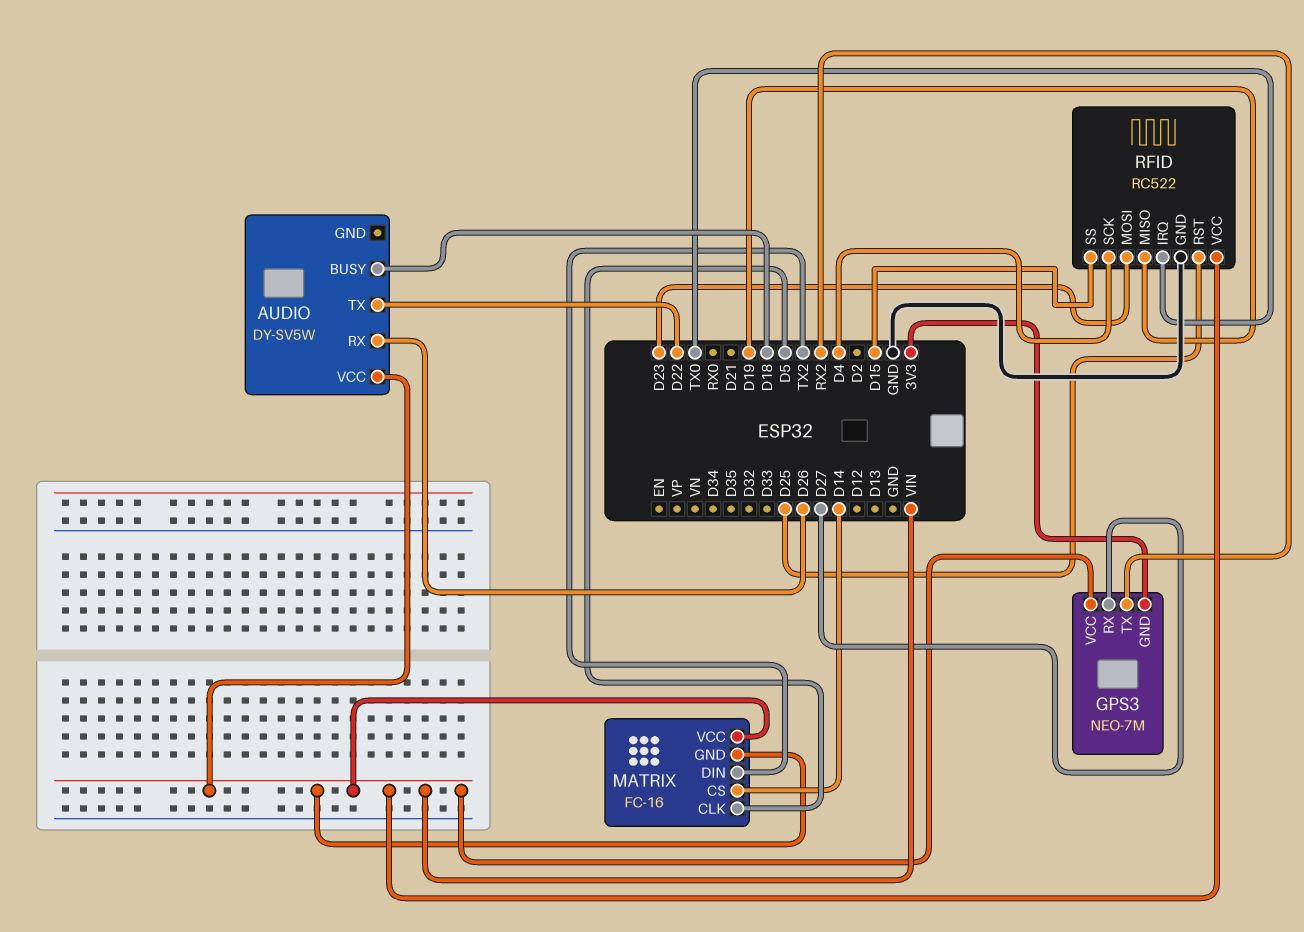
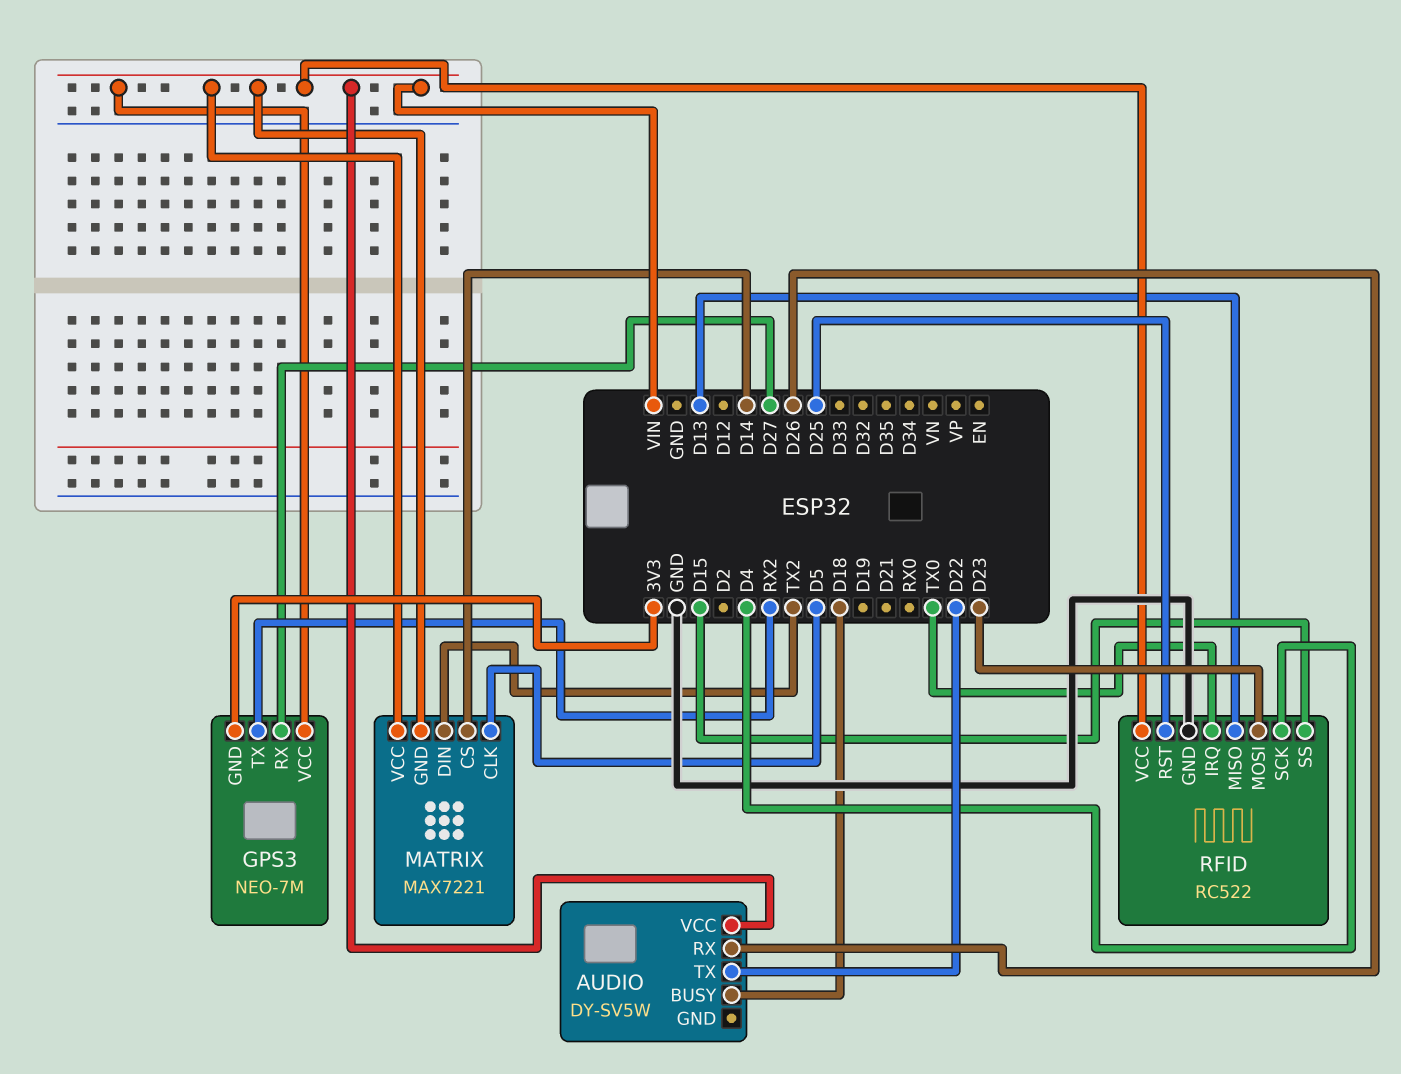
MATRIX: FC-16 -> MAX7221
RFID pin MISO: D19 -> D13

